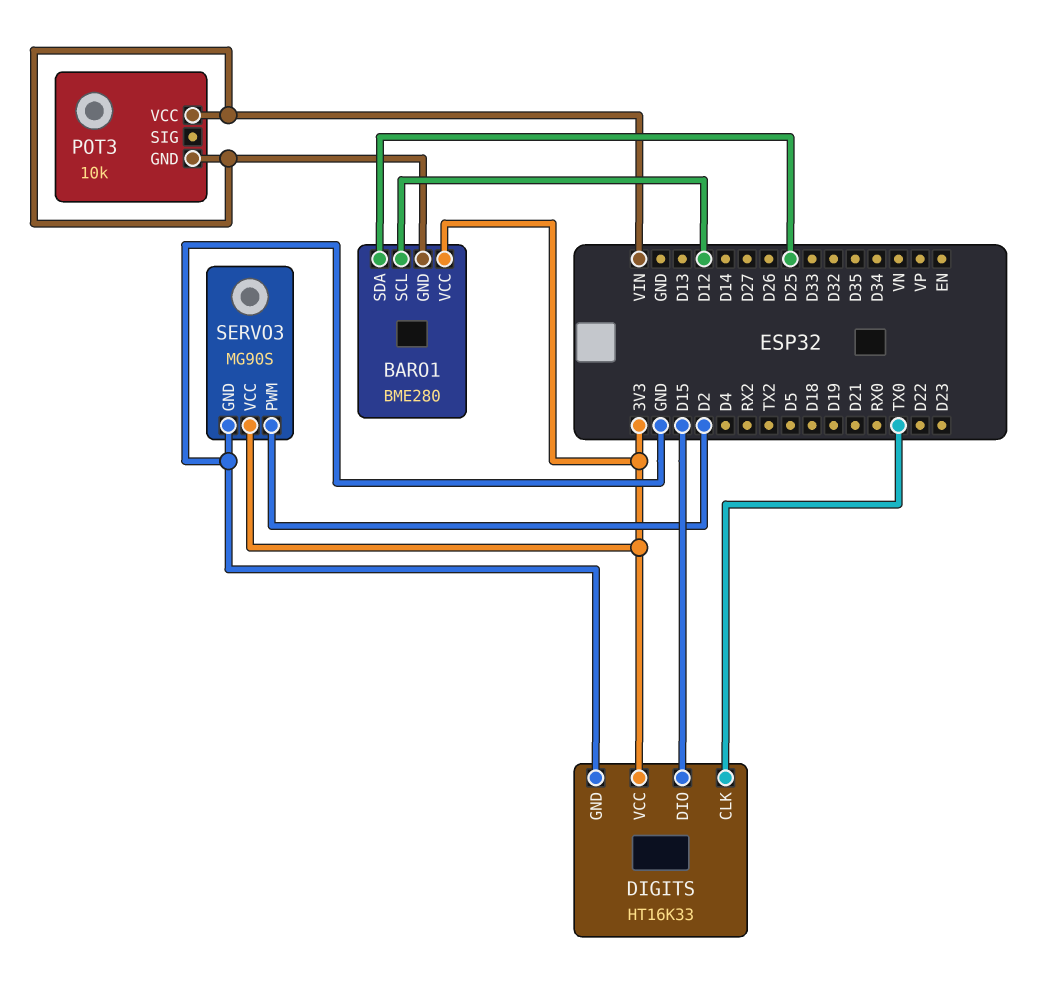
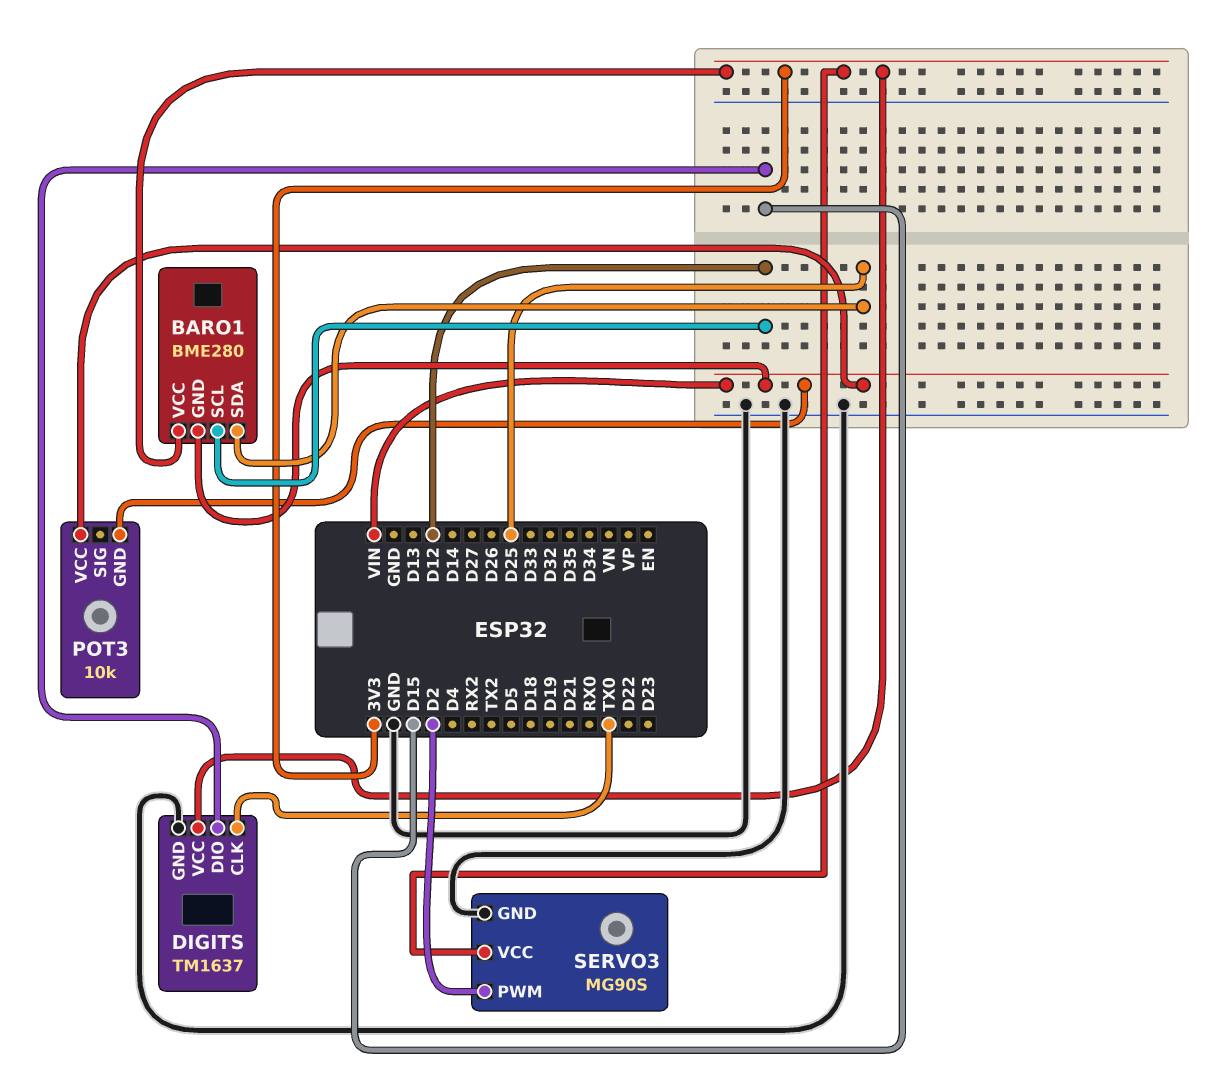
DIGITS: HT16K33 -> TM1637

